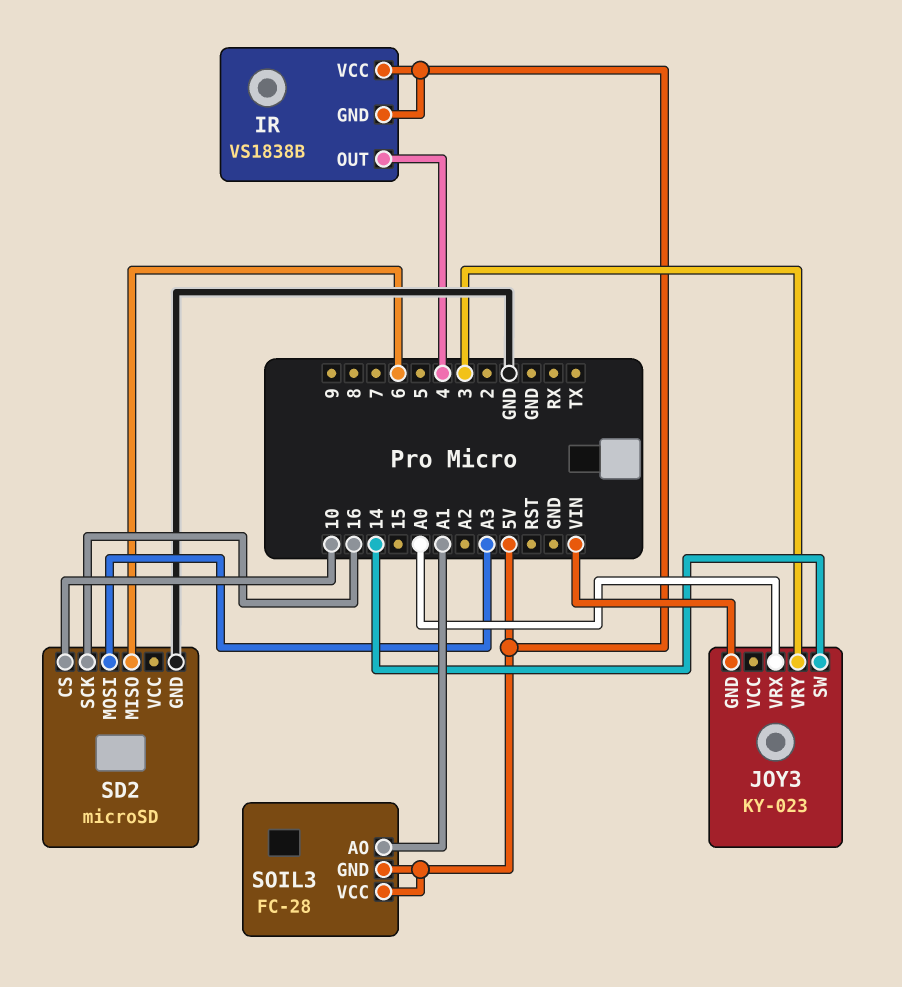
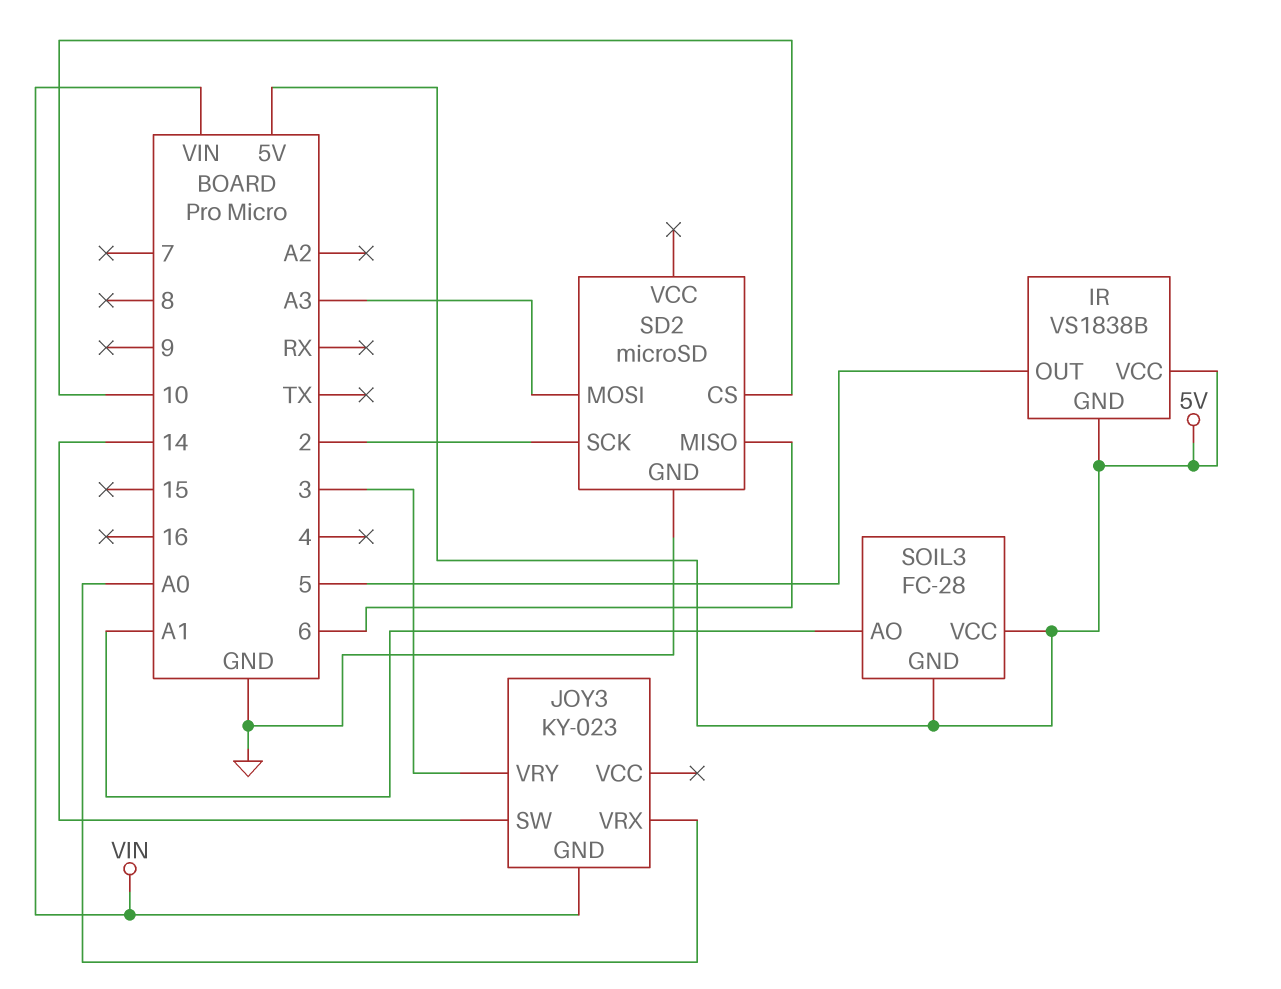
IR pin OUT: 4 -> 5
SD2 pin SCK: 16 -> 2

